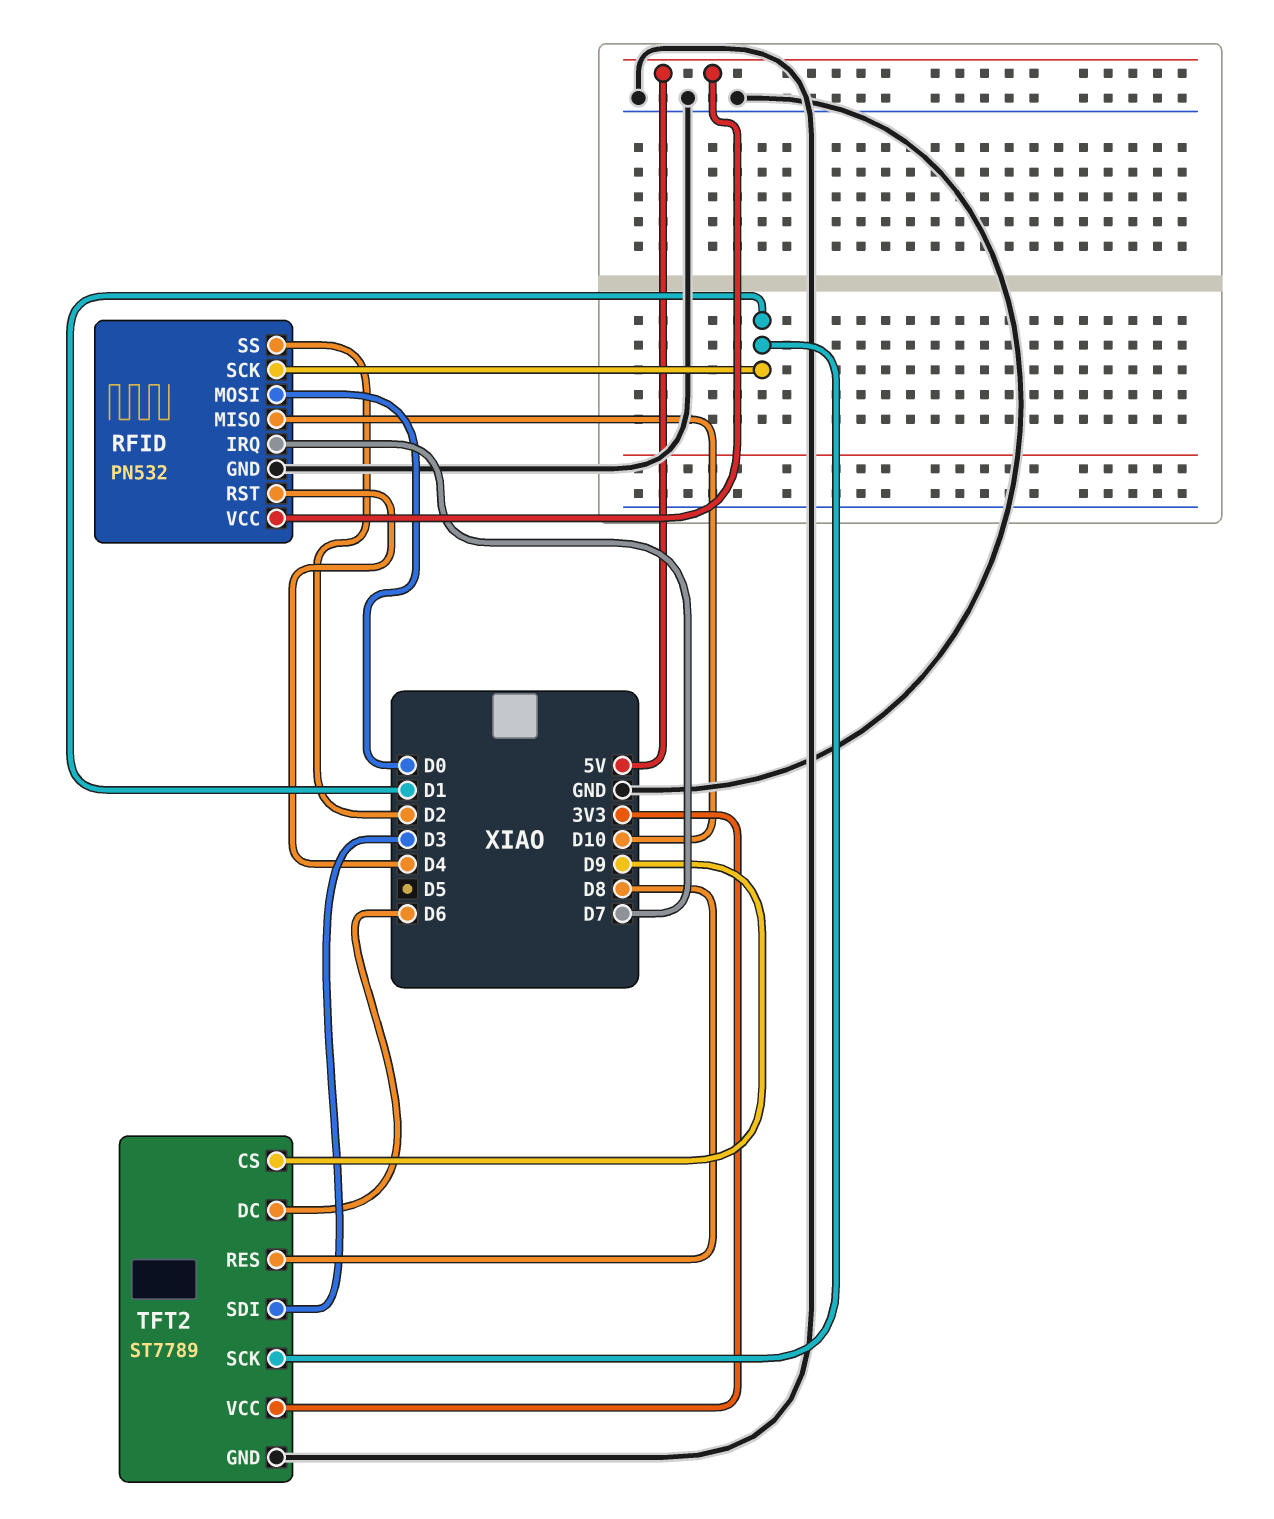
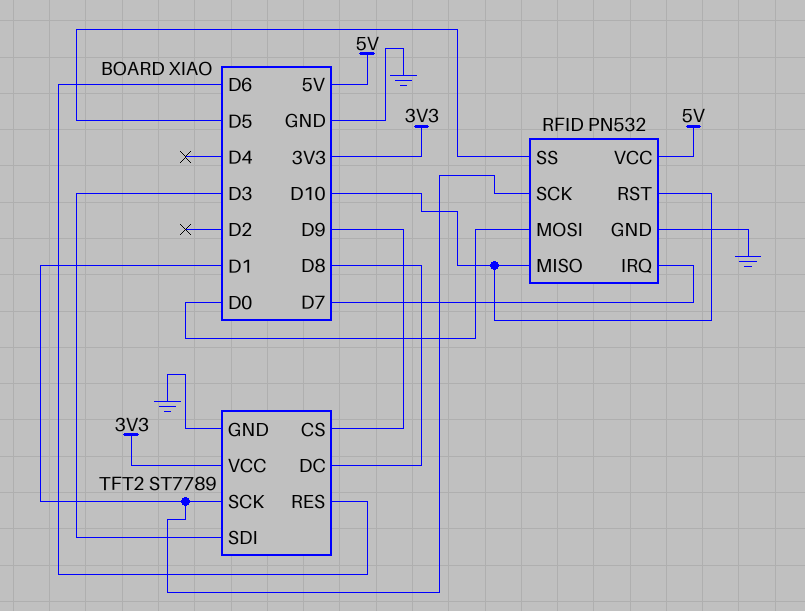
RFID pin RST: D4 -> D10
RFID pin SS: D2 -> D5
TFT2 pin DC: D6 -> D8
TFT2 pin RES: D8 -> D6

